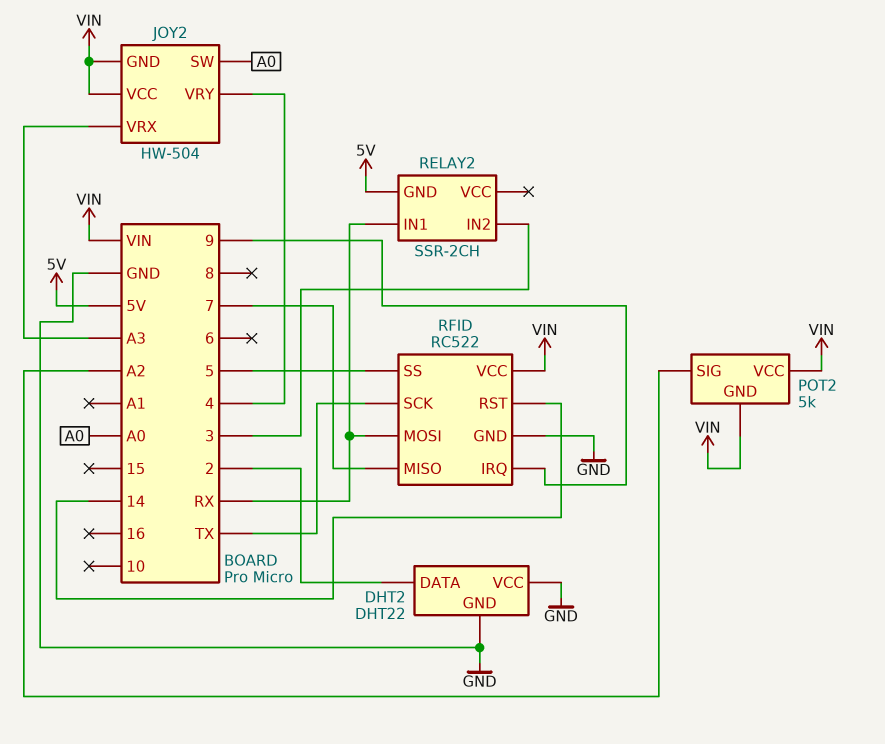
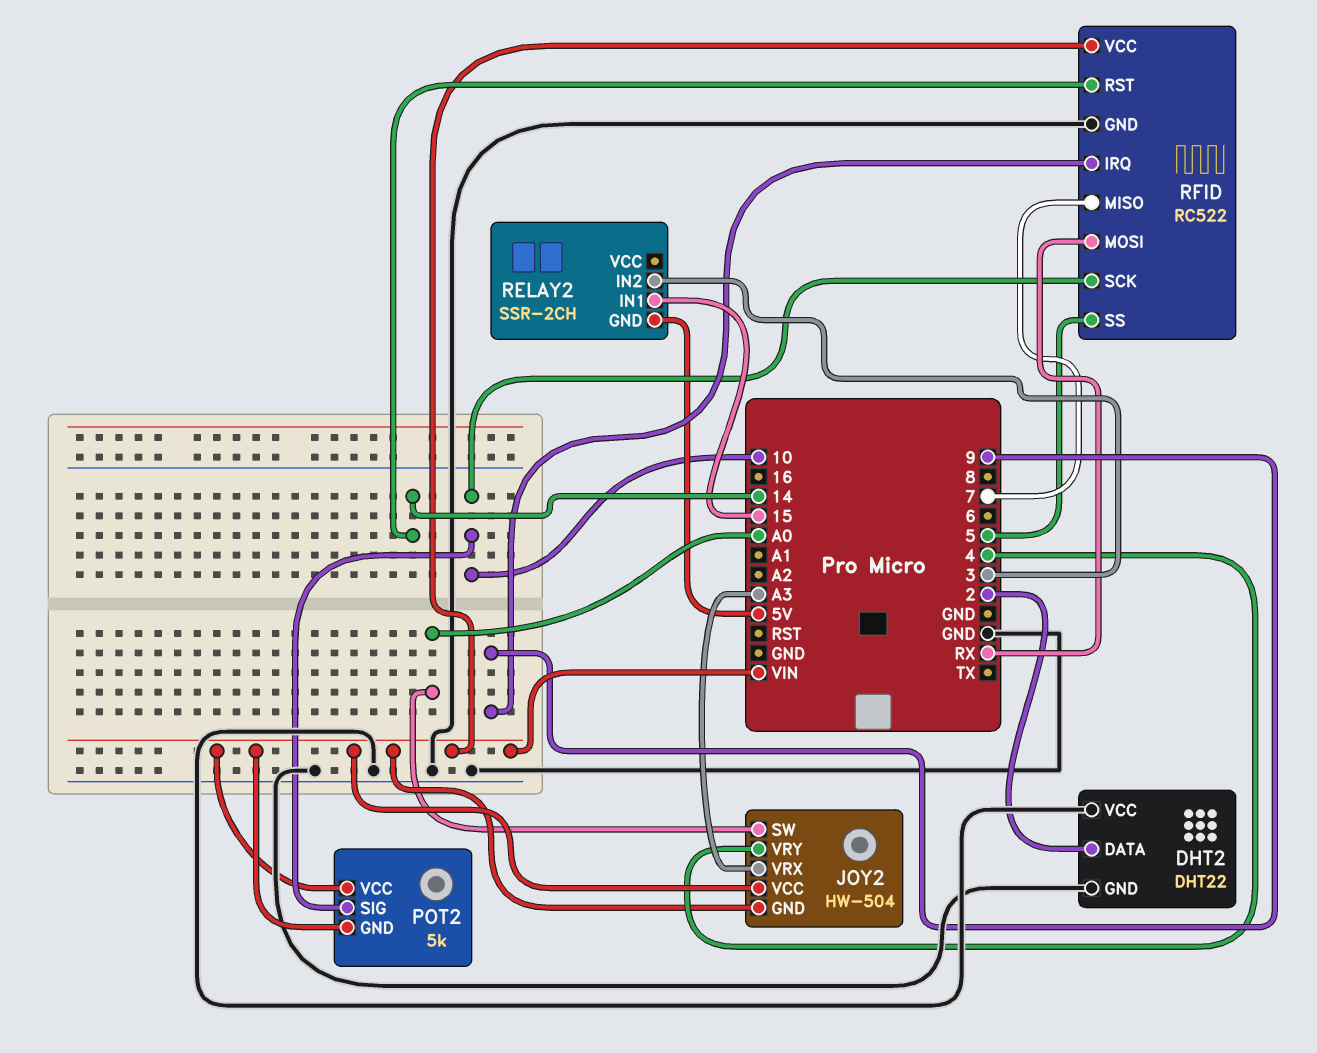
POT2 pin SIG: A2 -> 10
RELAY2 pin IN1: RX -> 15
RFID pin SCK: TX -> 10

